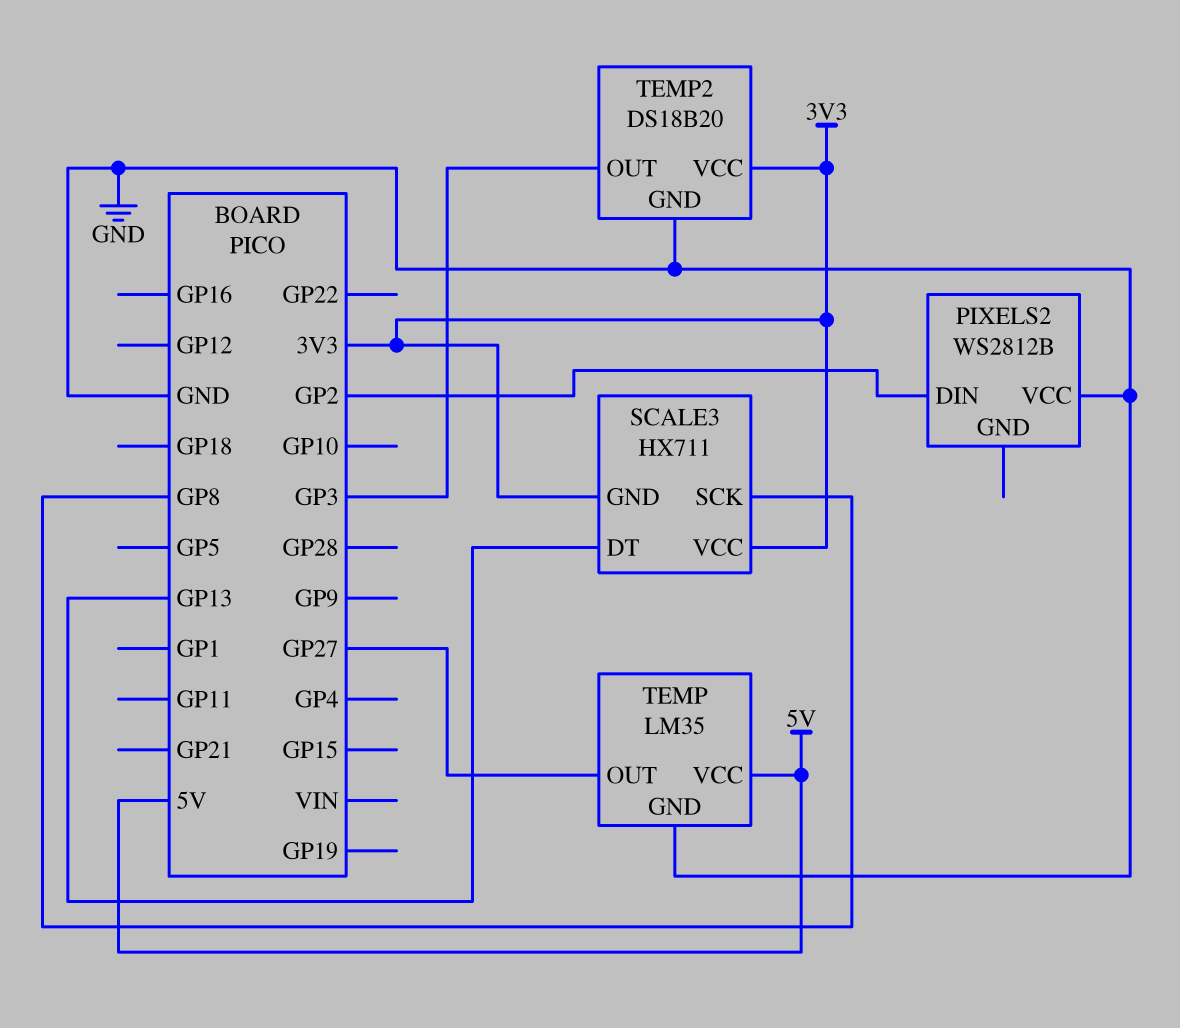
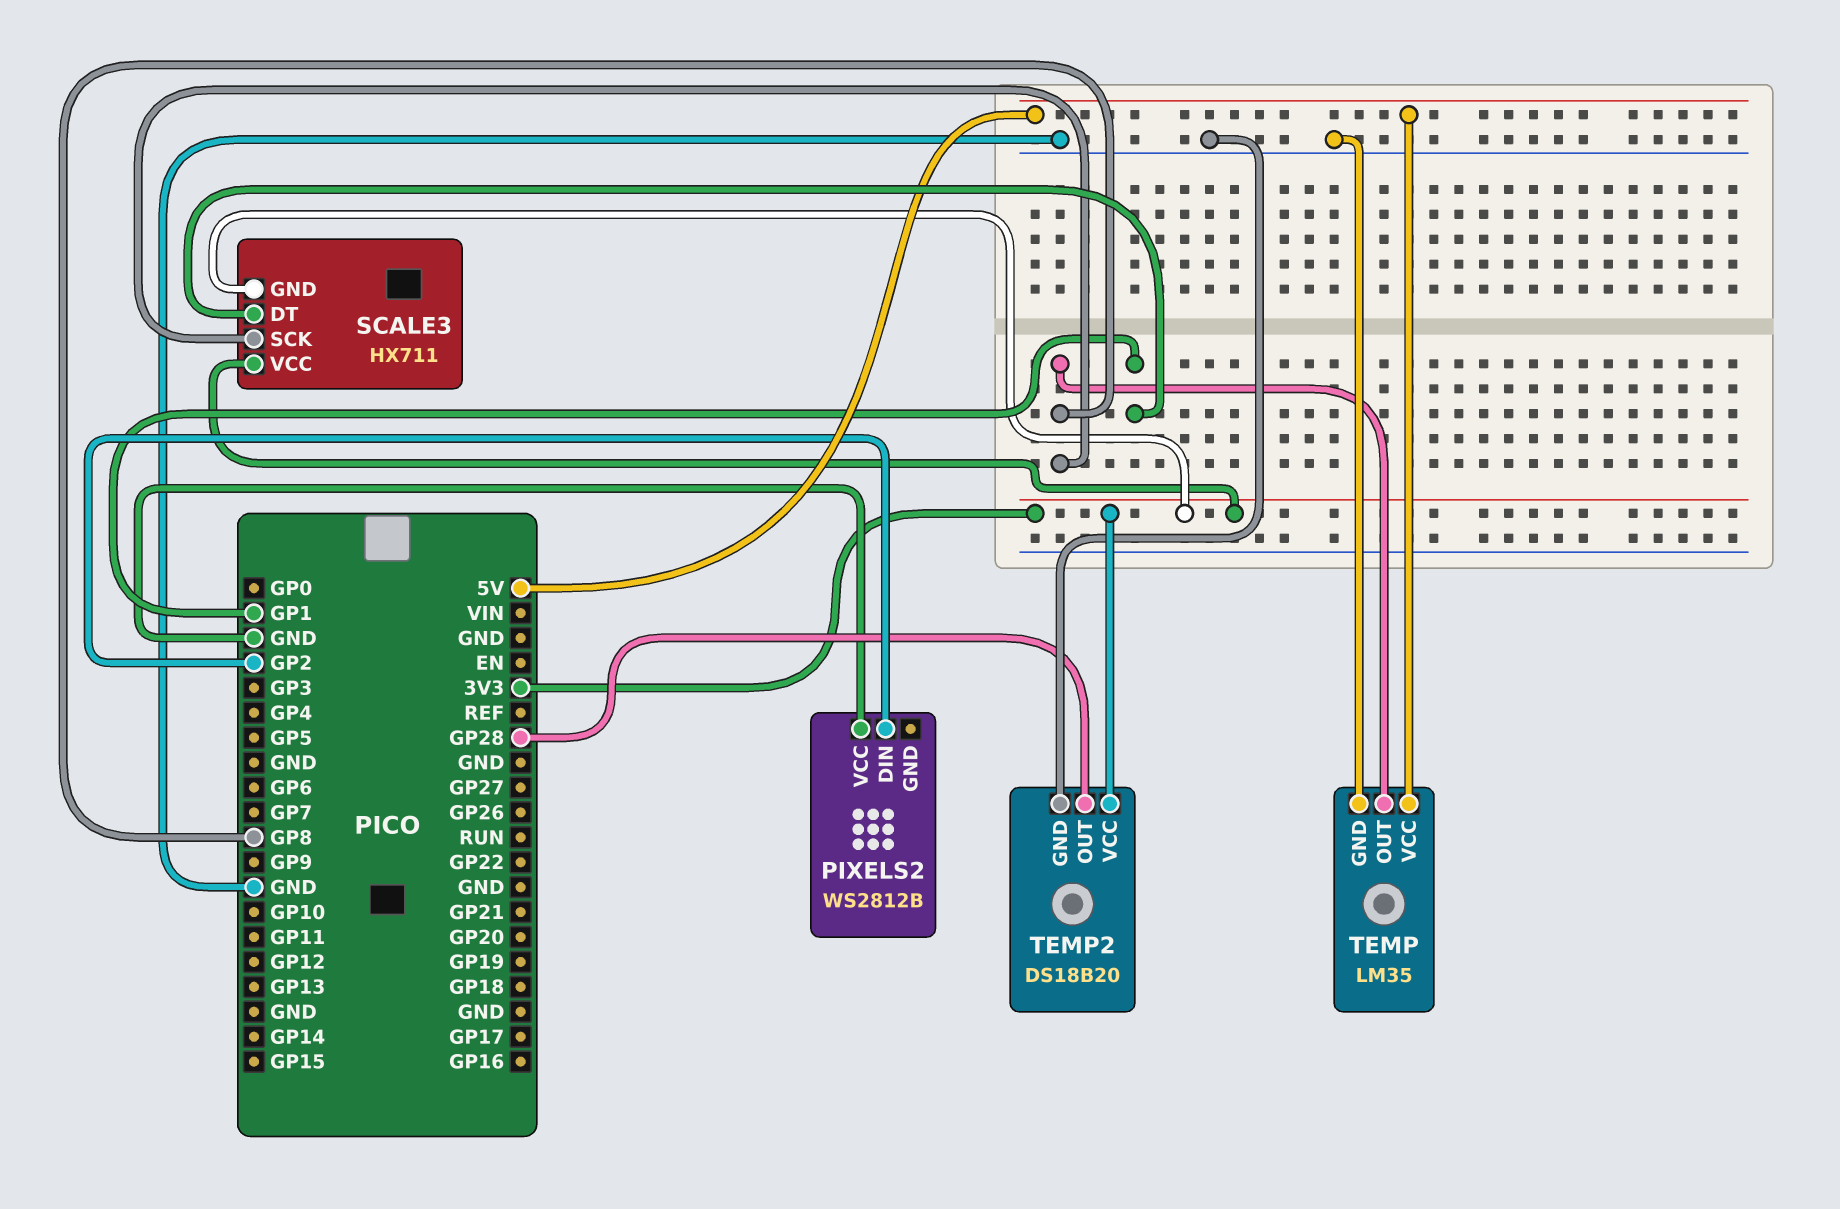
SCALE3 pin DT: GP13 -> GP1
TEMP pin OUT: GP27 -> GP8
TEMP2 pin OUT: GP3 -> GP28

